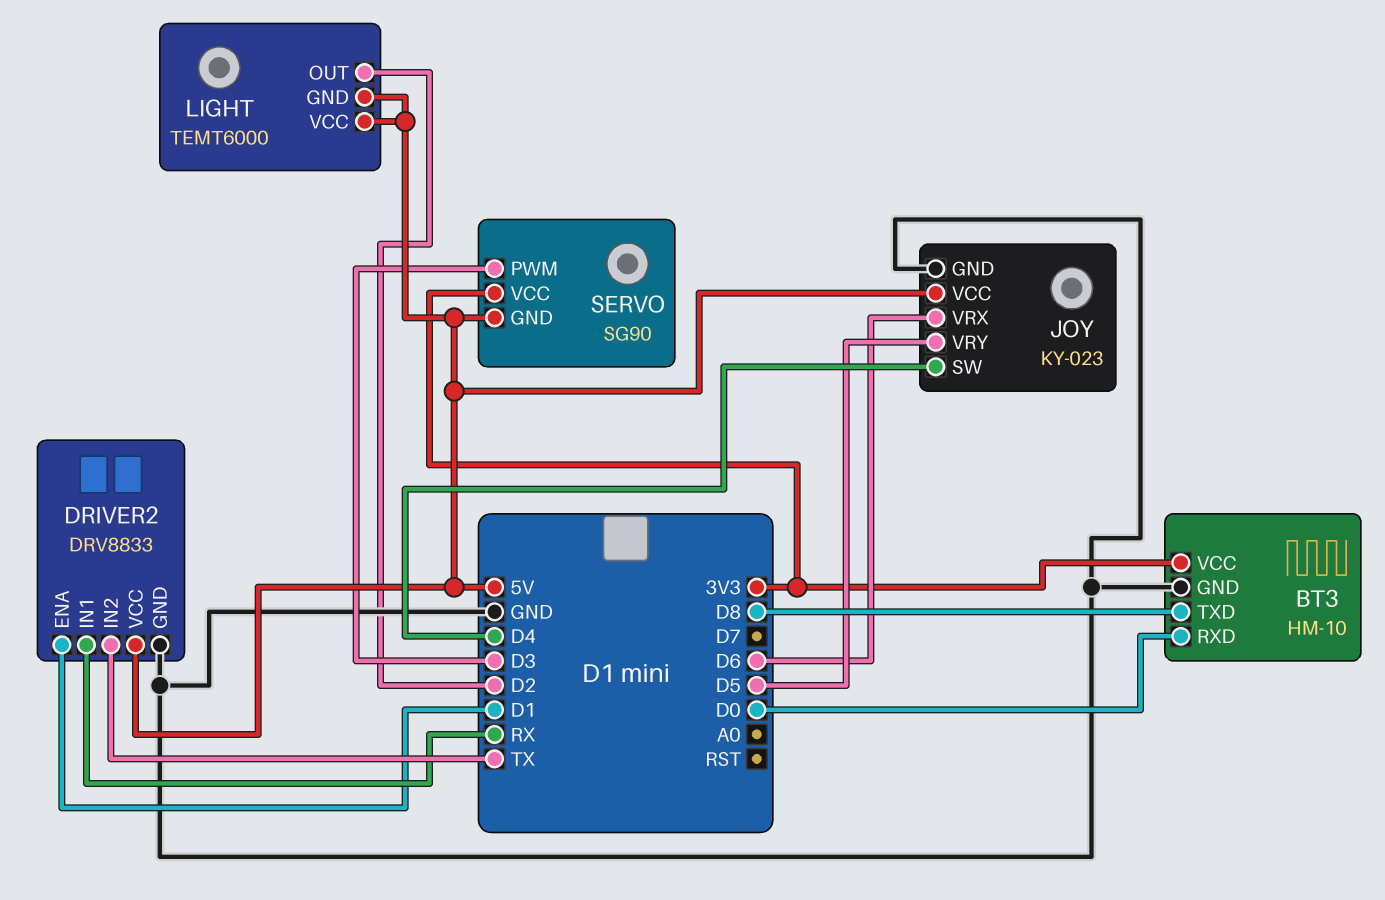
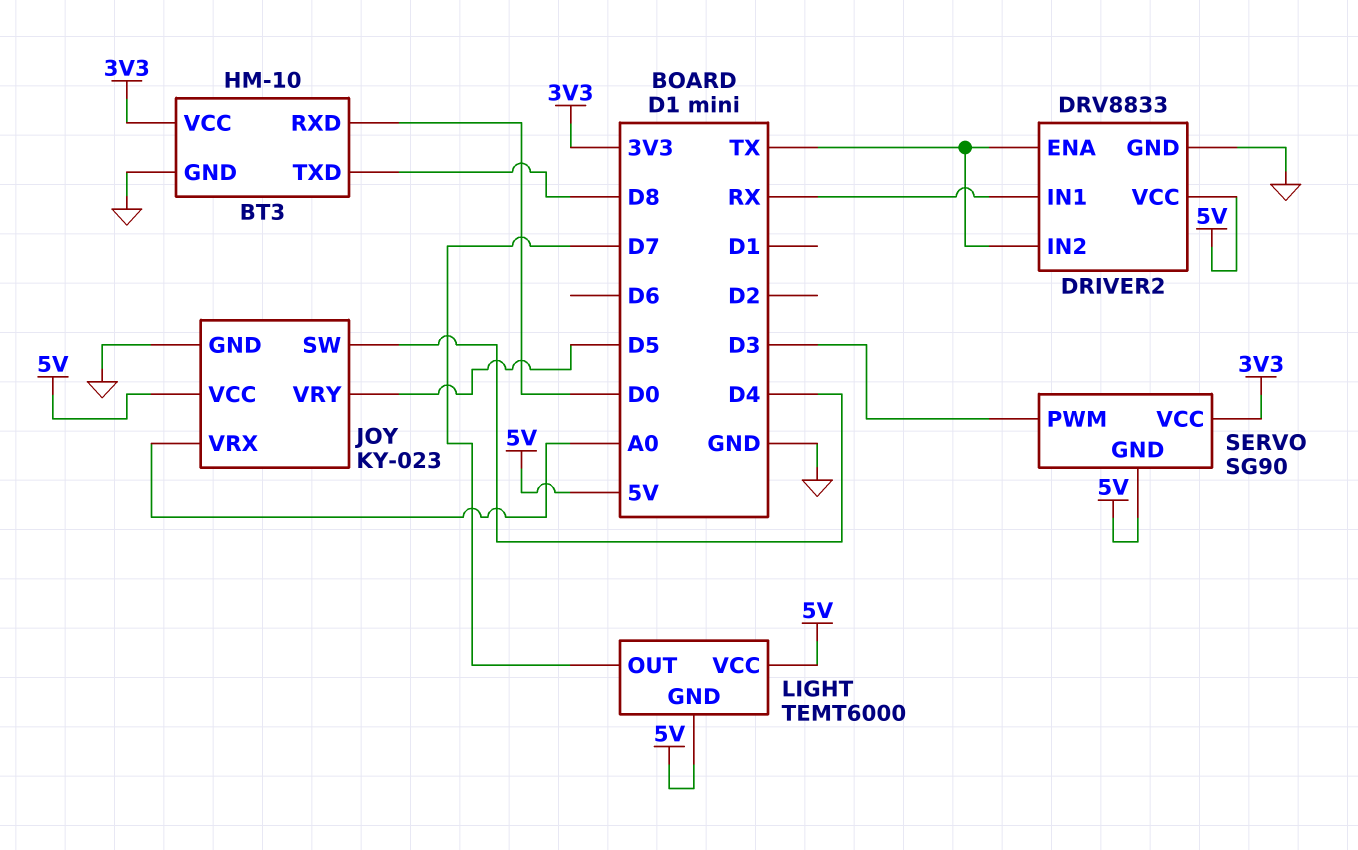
DRIVER2 pin ENA: D1 -> TX
JOY pin VRX: D6 -> A0
LIGHT pin OUT: D2 -> D7

